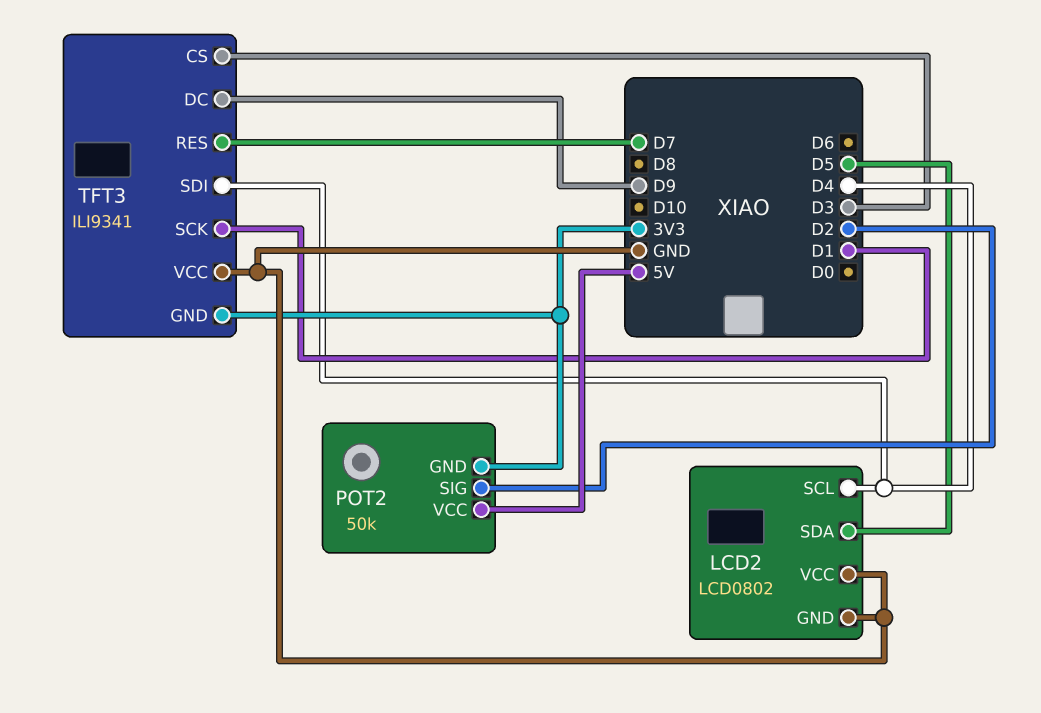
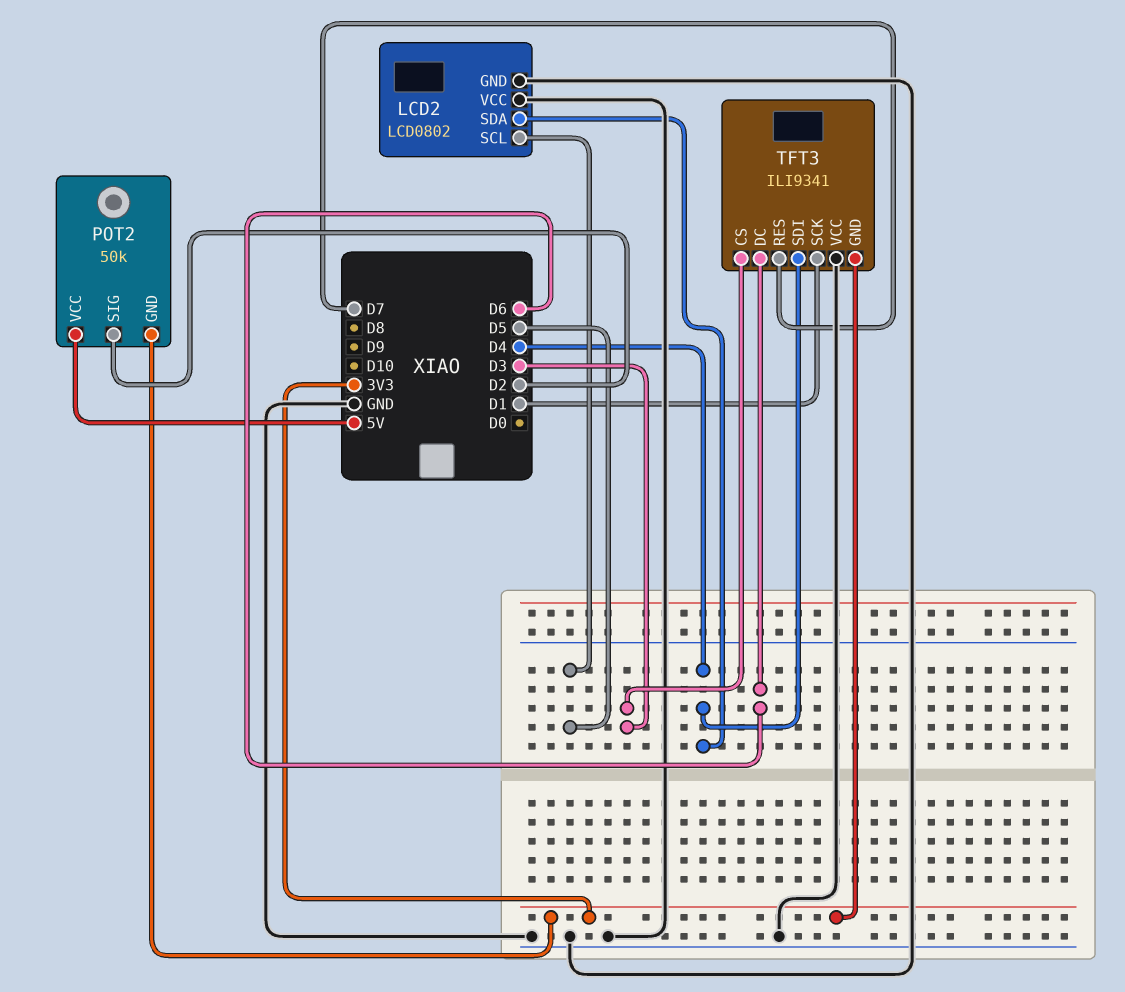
LCD2 pin SCL: D4 -> D5
LCD2 pin SDA: D5 -> D4
TFT3 pin DC: D9 -> D6

